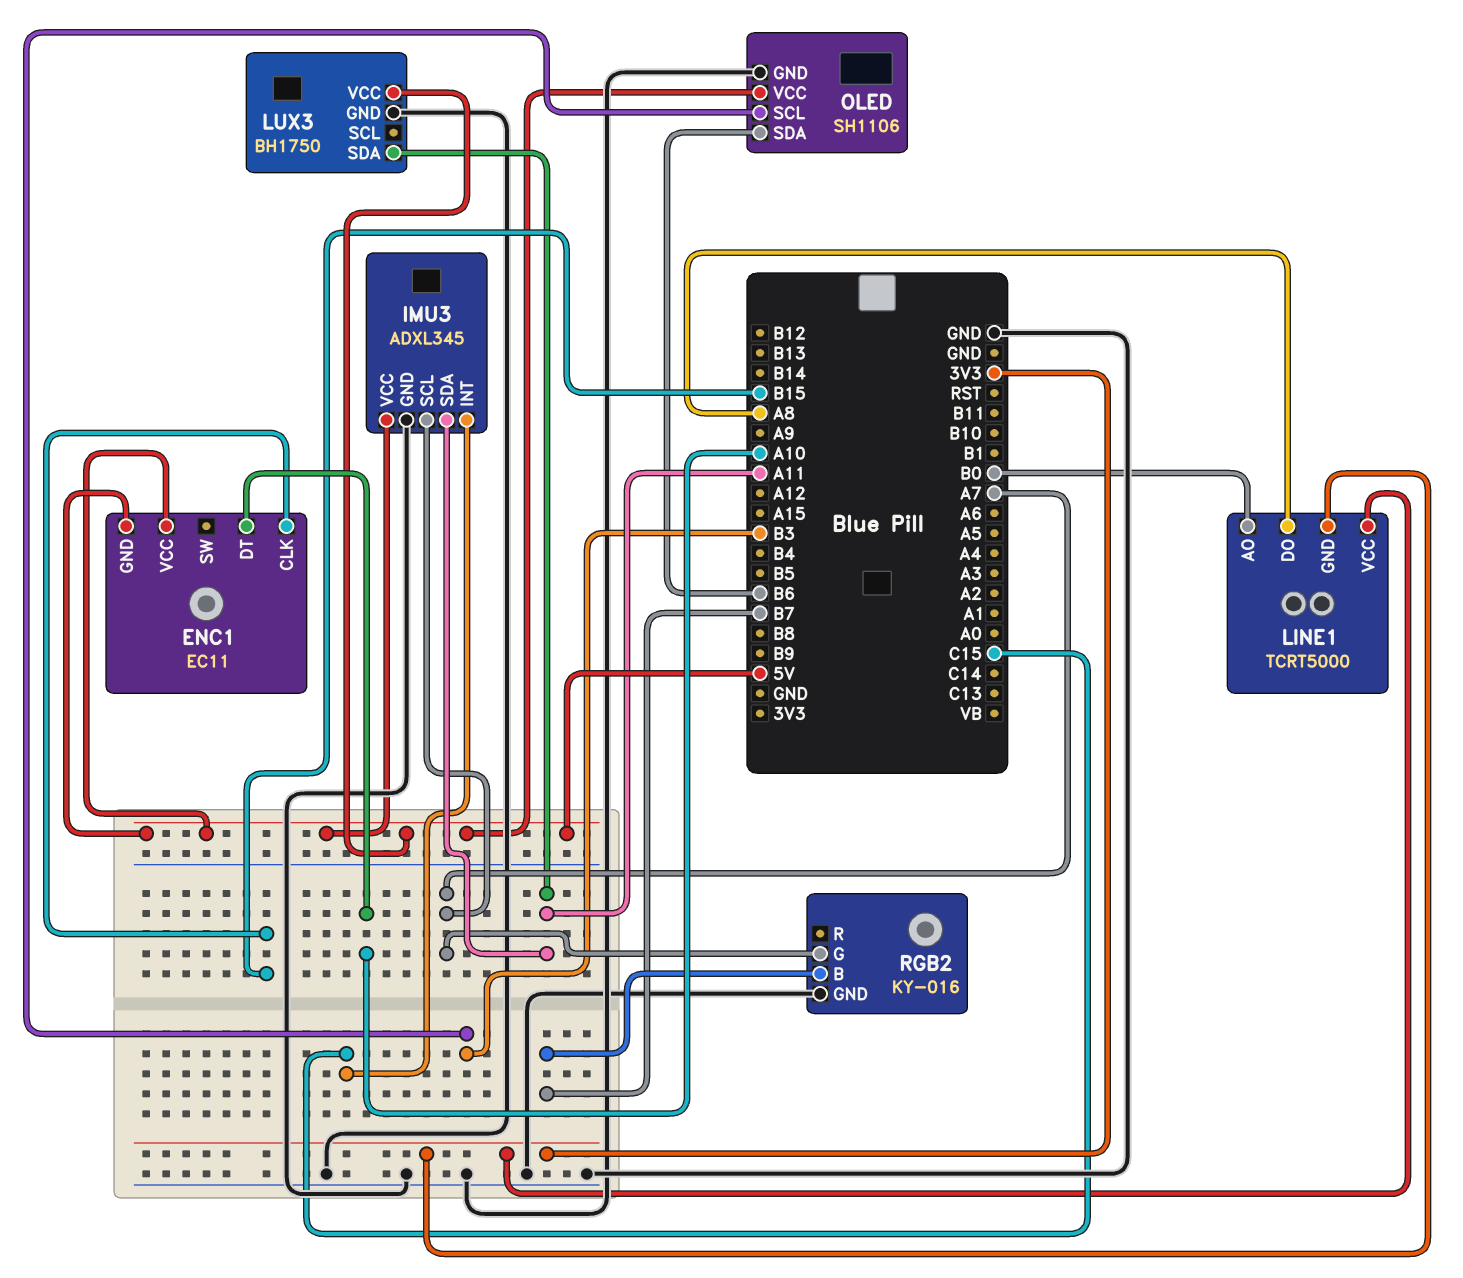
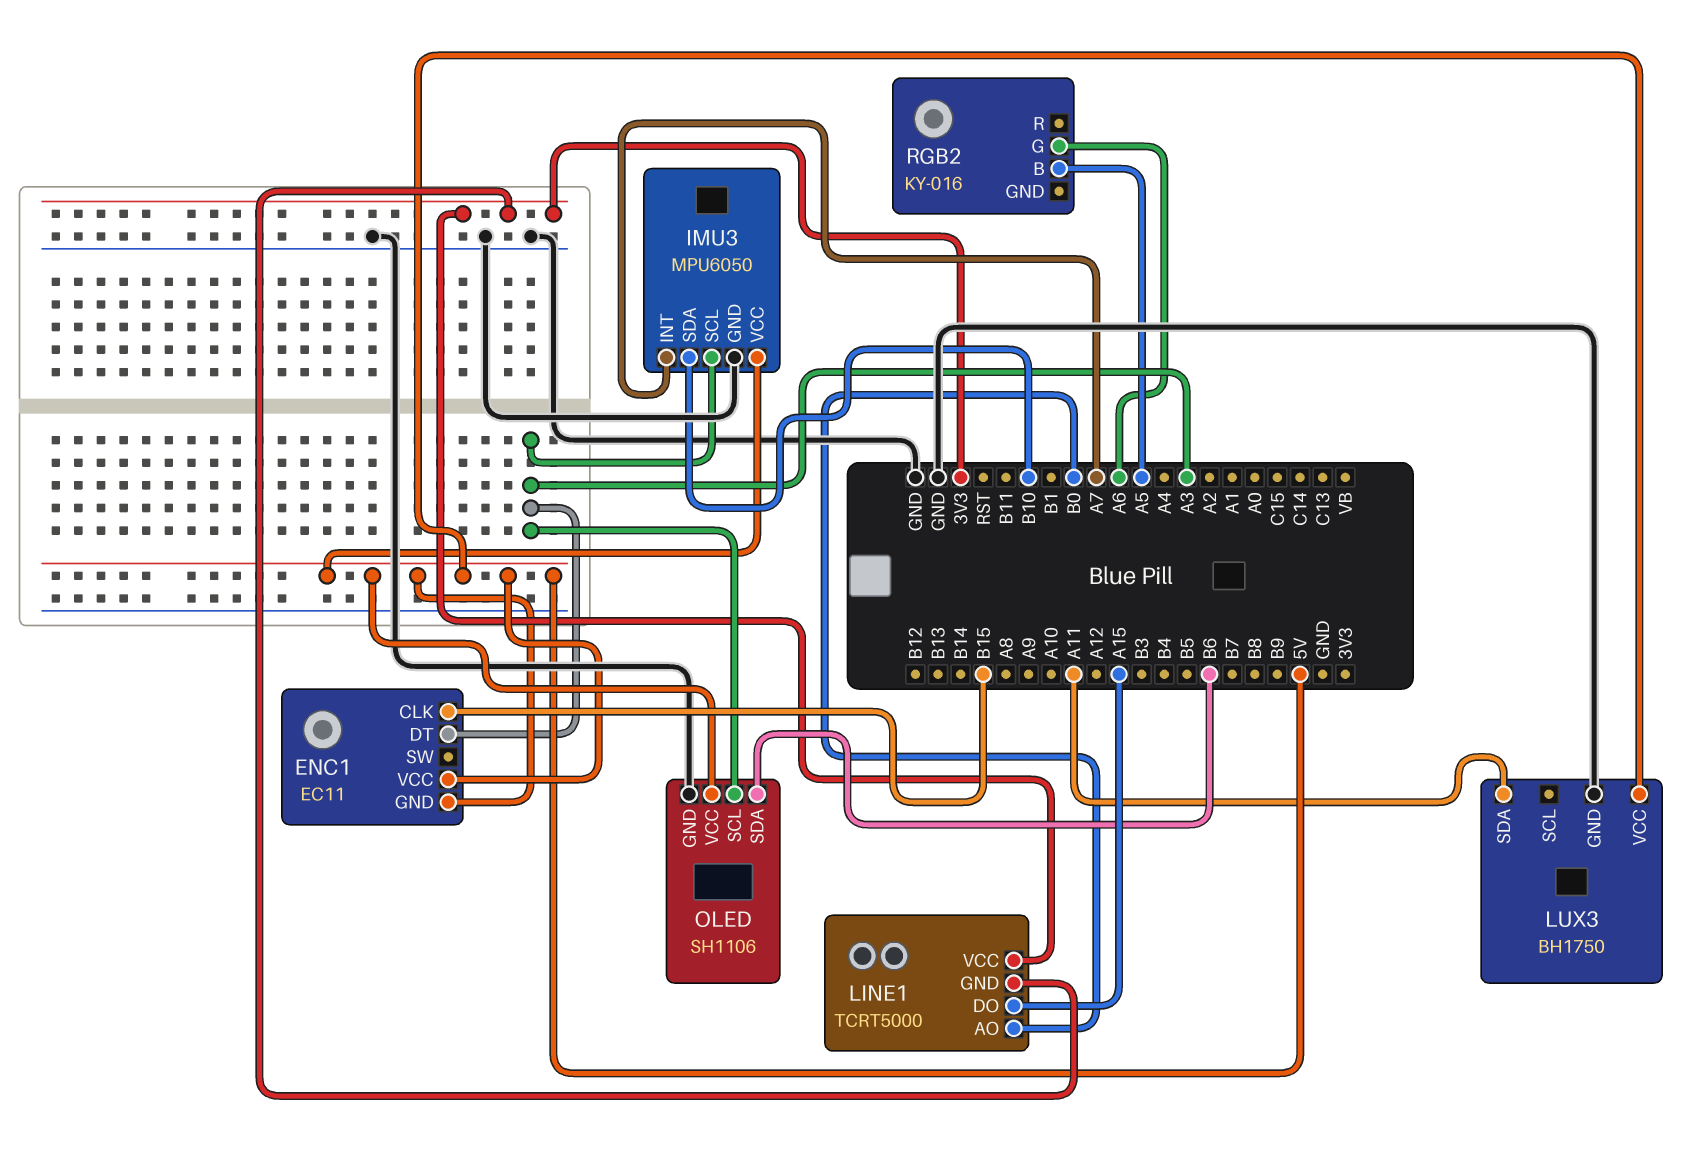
ENC1 pin DT: A10 -> A3
IMU3: ADXL345 -> MPU6050
IMU3 pin INT: C15 -> A7
IMU3 pin SCL: A7 -> A3
IMU3 pin SDA: A11 -> B10
LINE1 pin DO: A8 -> A15
OLED pin SCL: B3 -> A3
RGB2 pin B: B7 -> A5
RGB2 pin G: A7 -> A6
RGB2 pin GND: GND -> none

